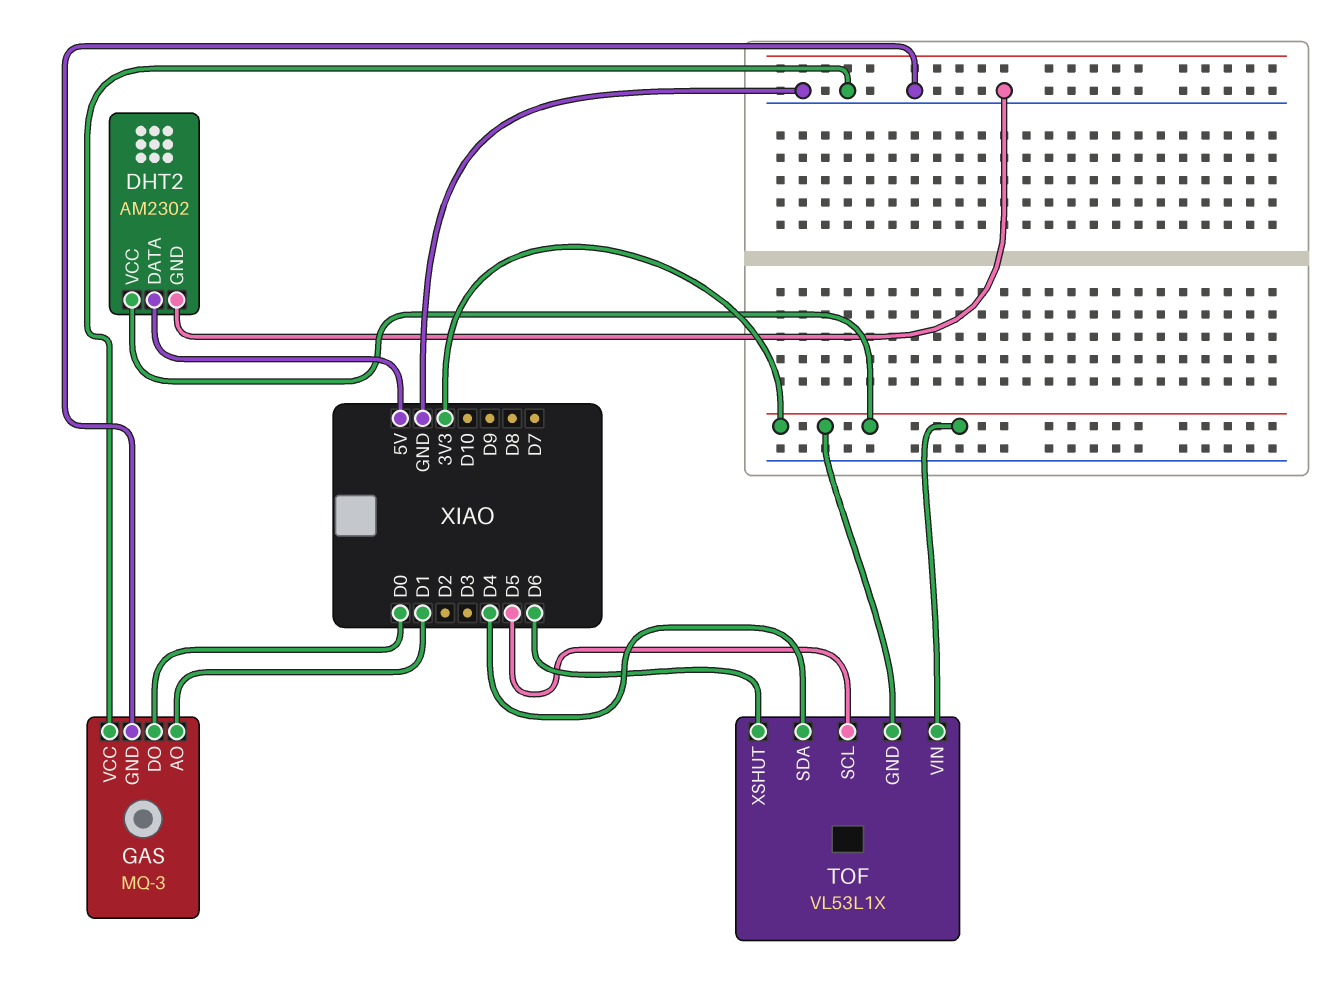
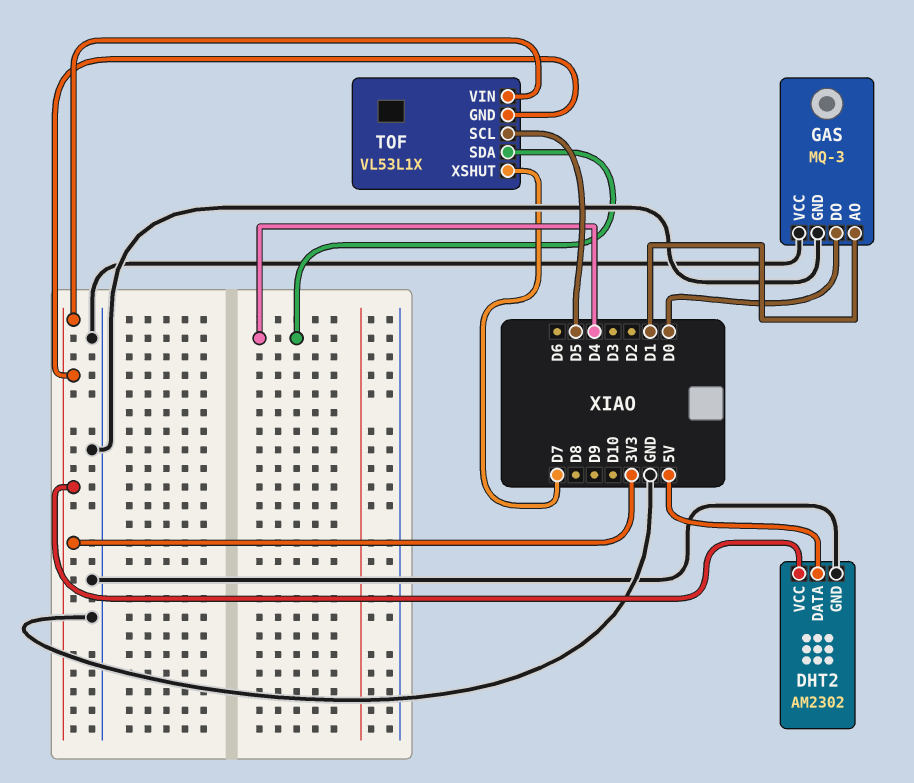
TOF pin XSHUT: D6 -> D7

